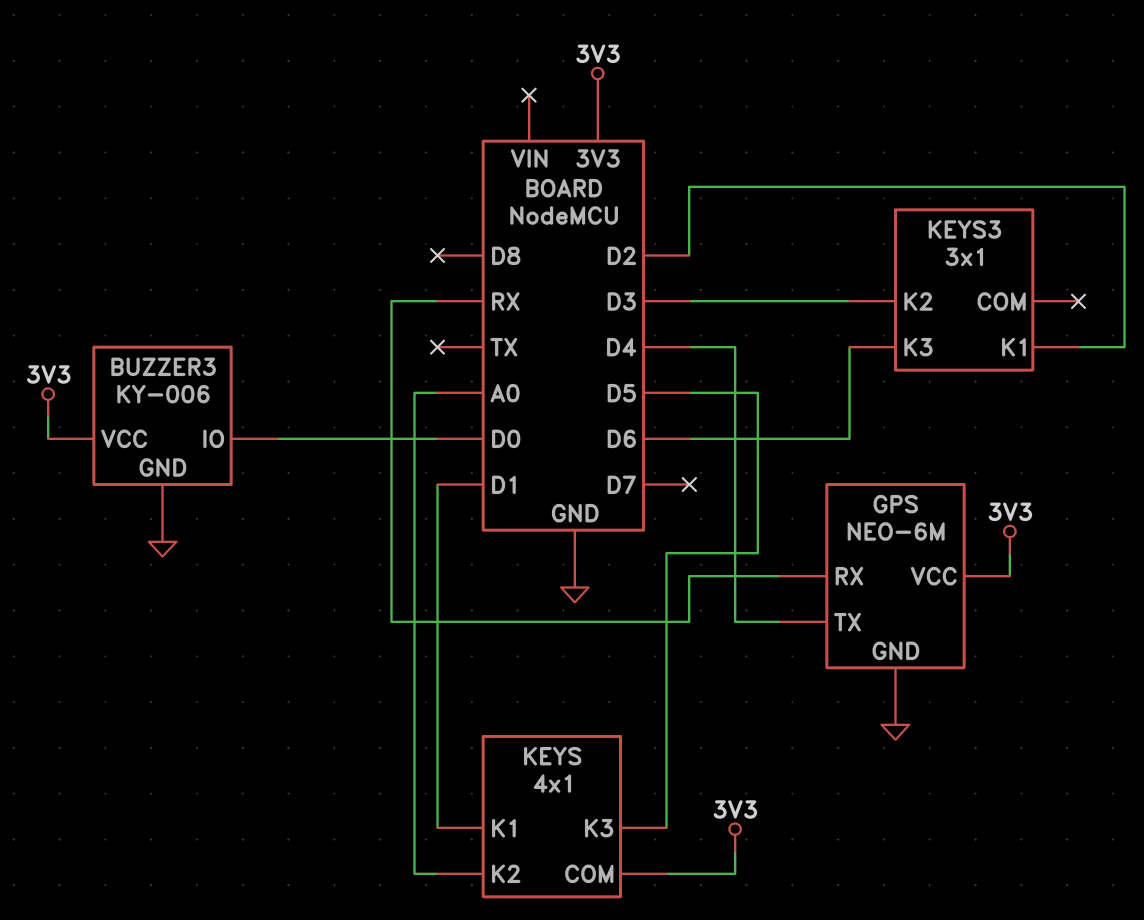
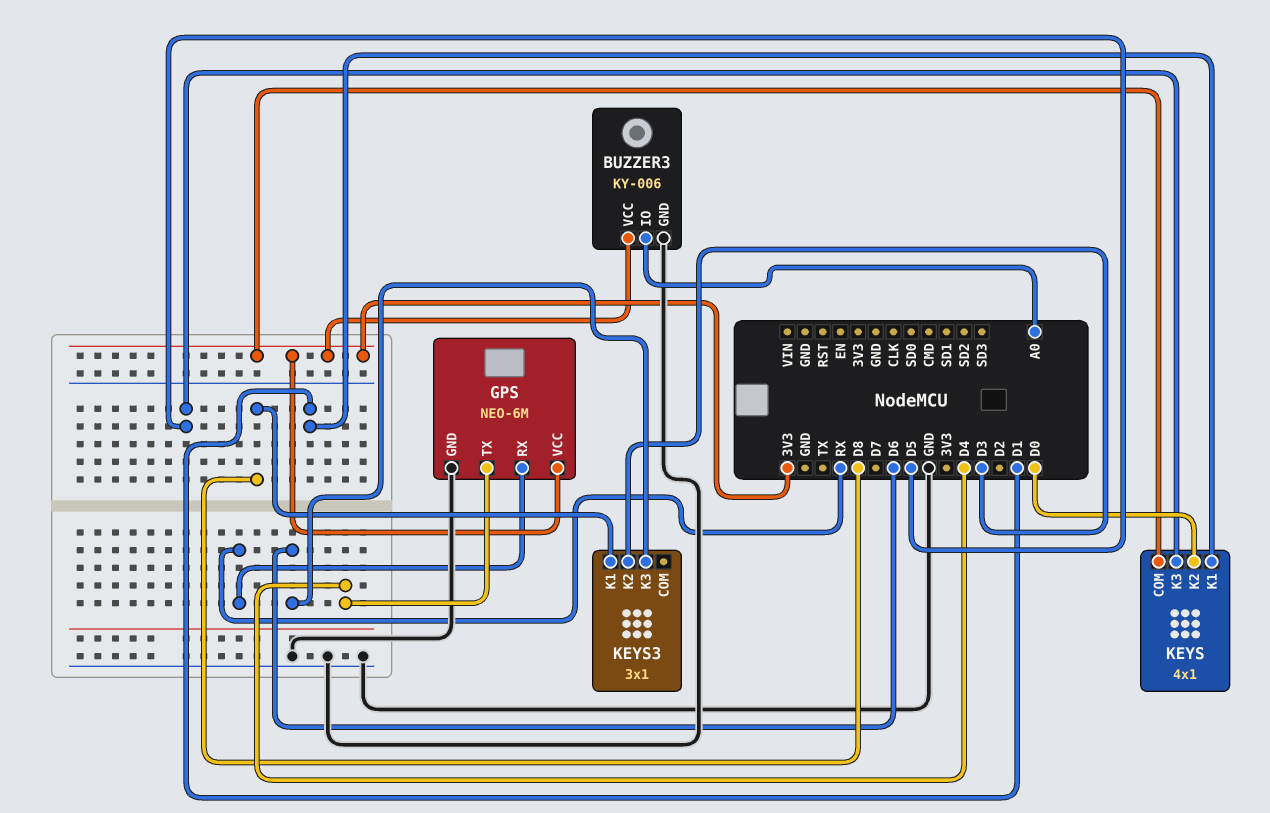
BUZZER3 pin IO: D0 -> A0
KEYS pin K2: A0 -> D0
KEYS3 pin K1: D2 -> D8

